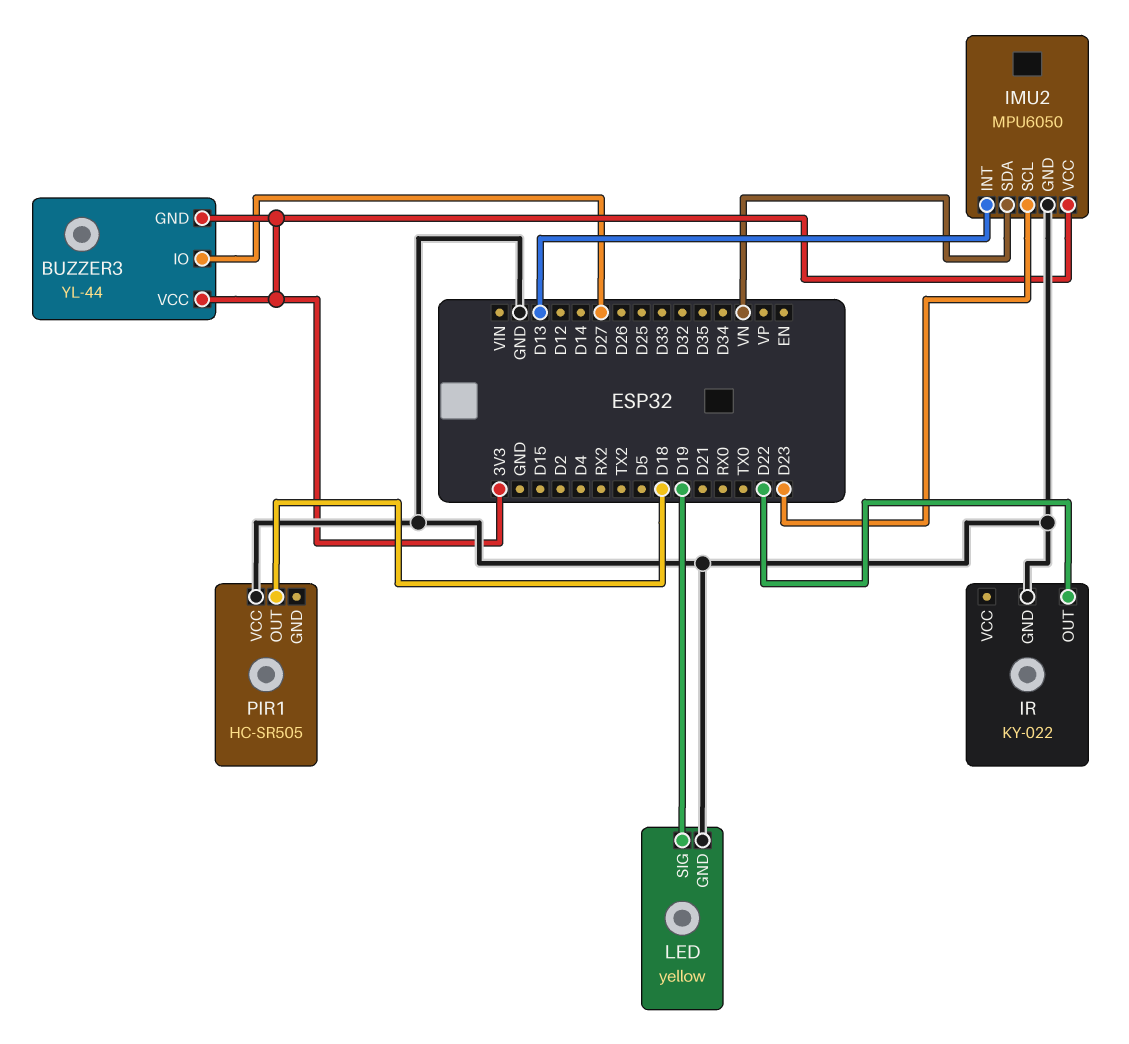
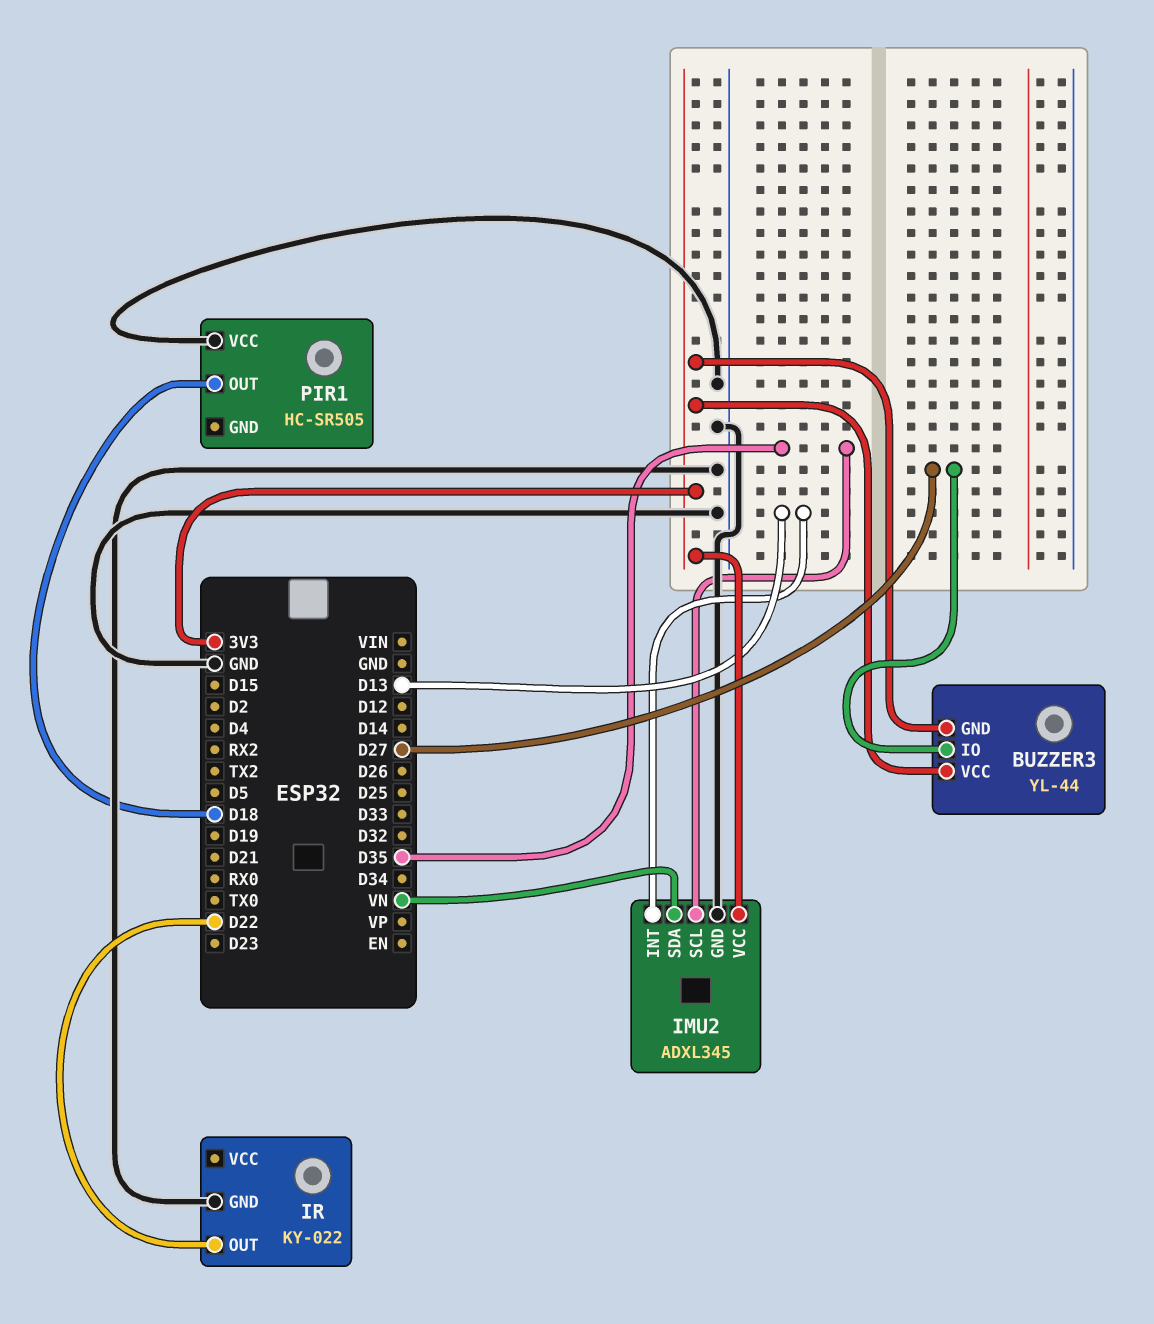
IMU2: MPU6050 -> ADXL345
IMU2 pin SCL: D23 -> D35
LED: yellow -> none
LED pin GND: GND -> none
LED pin SIG: D19 -> none

